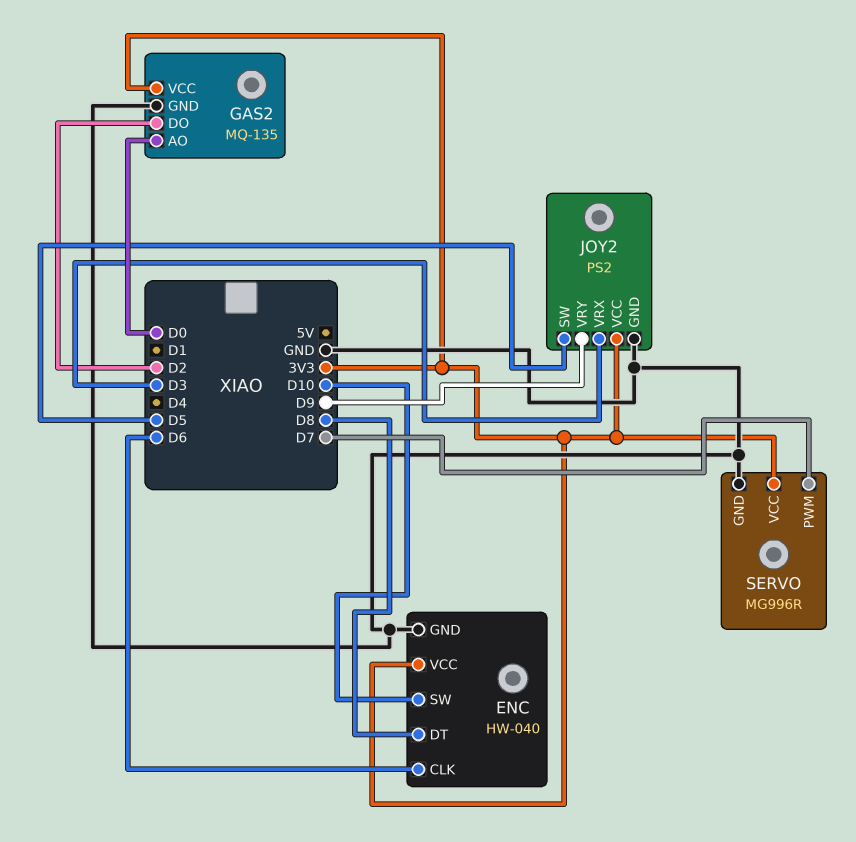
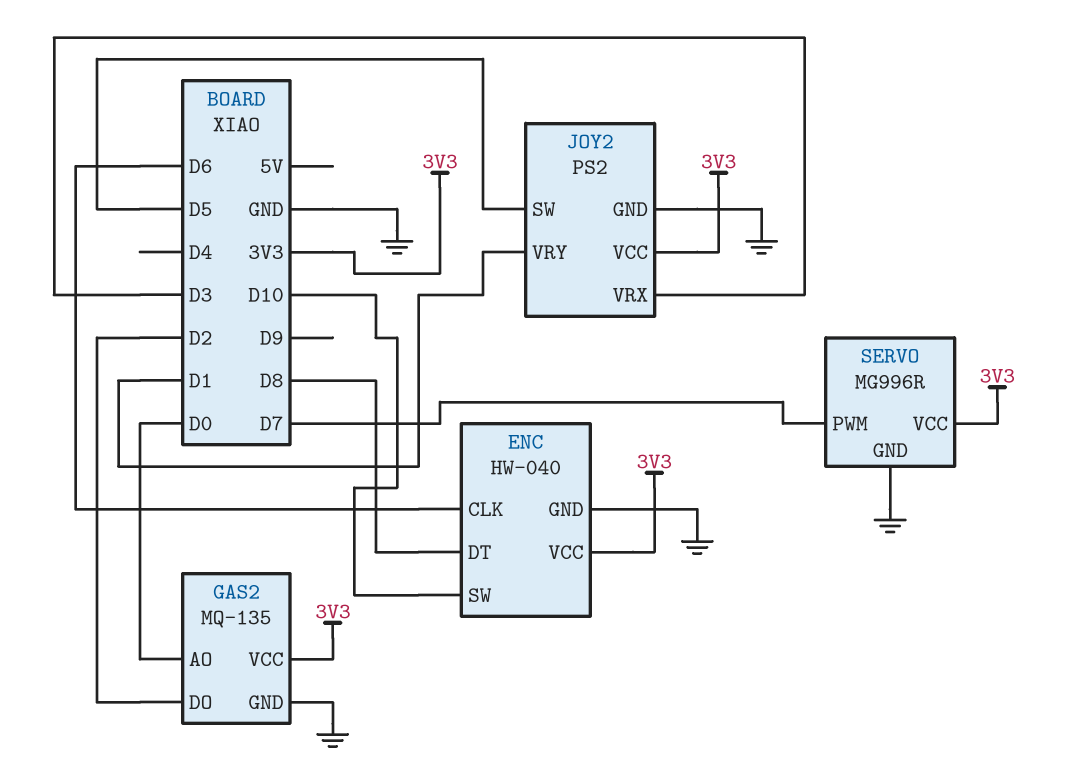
JOY2 pin VRY: D9 -> D1

